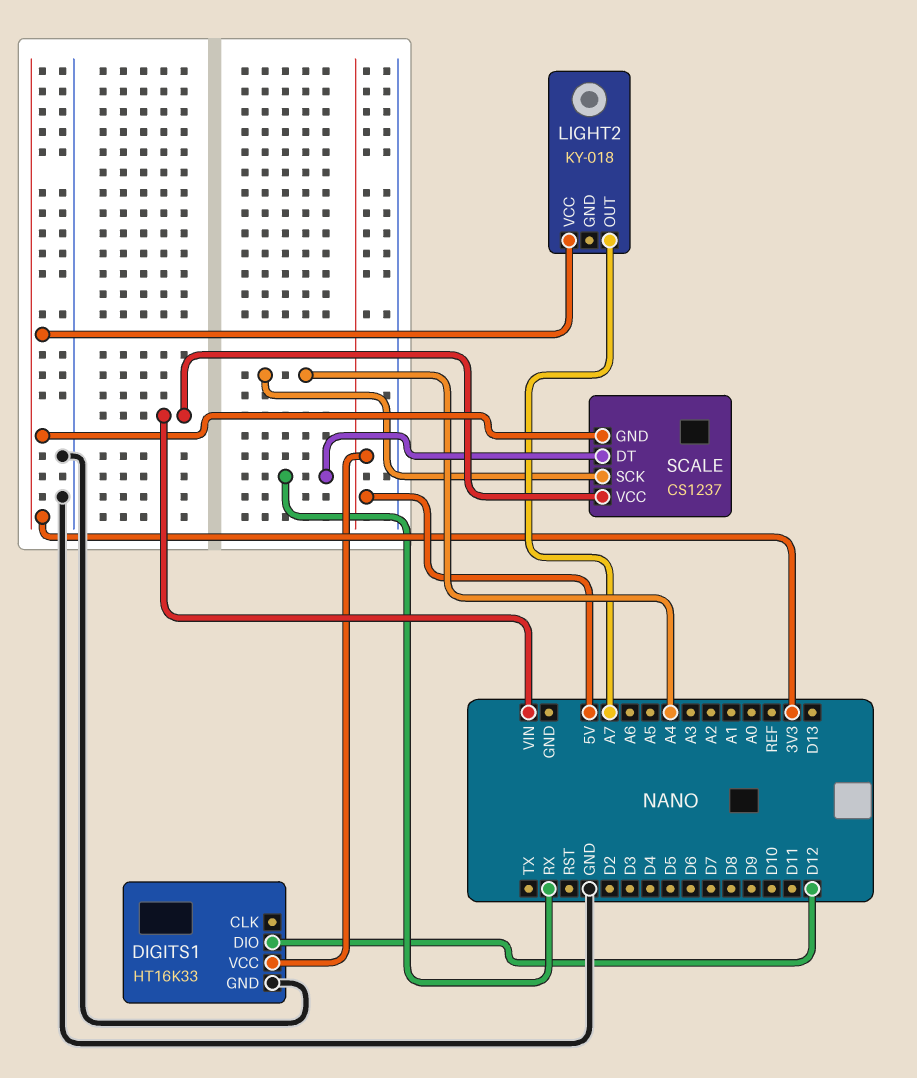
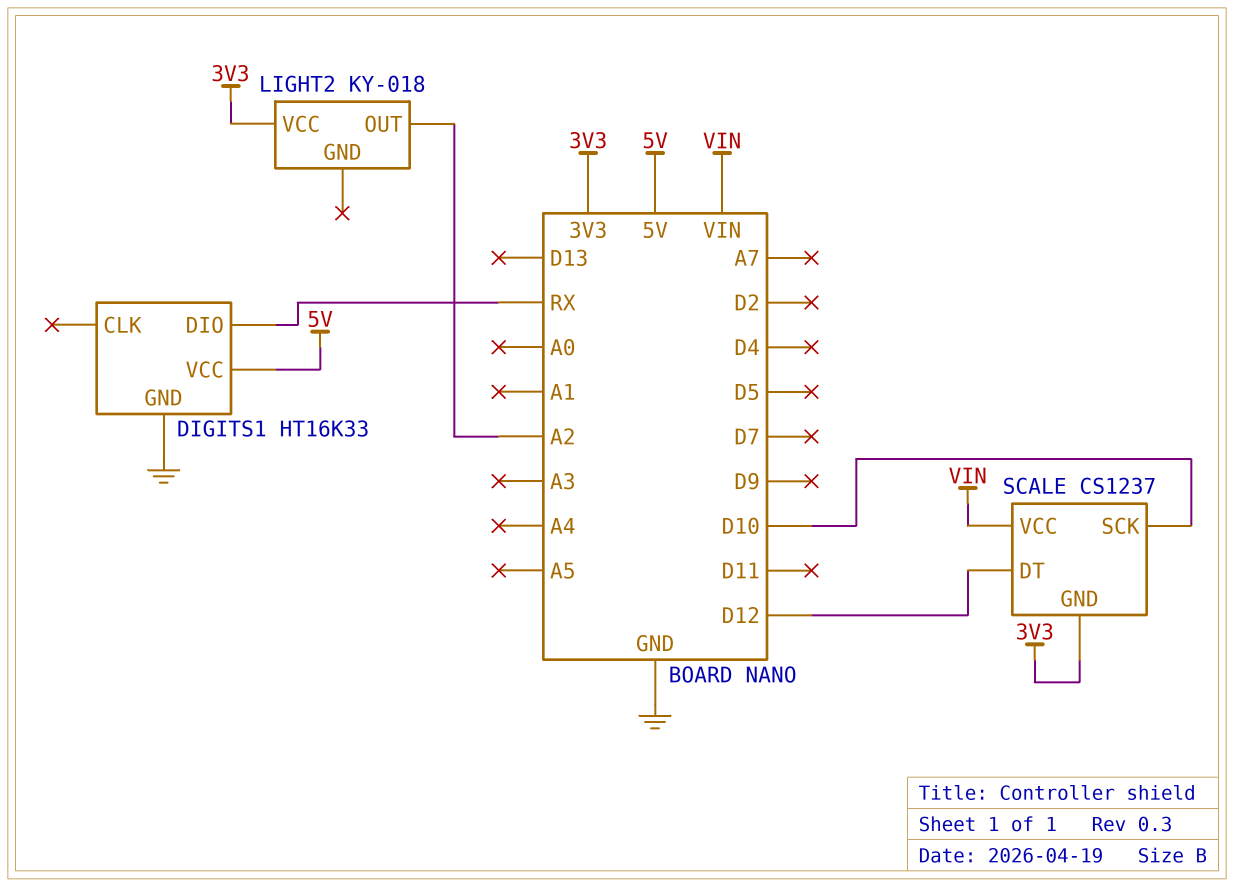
DIGITS1 pin DIO: D12 -> RX
LIGHT2 pin OUT: A7 -> A2
SCALE pin DT: RX -> D12
SCALE pin SCK: A4 -> D10

